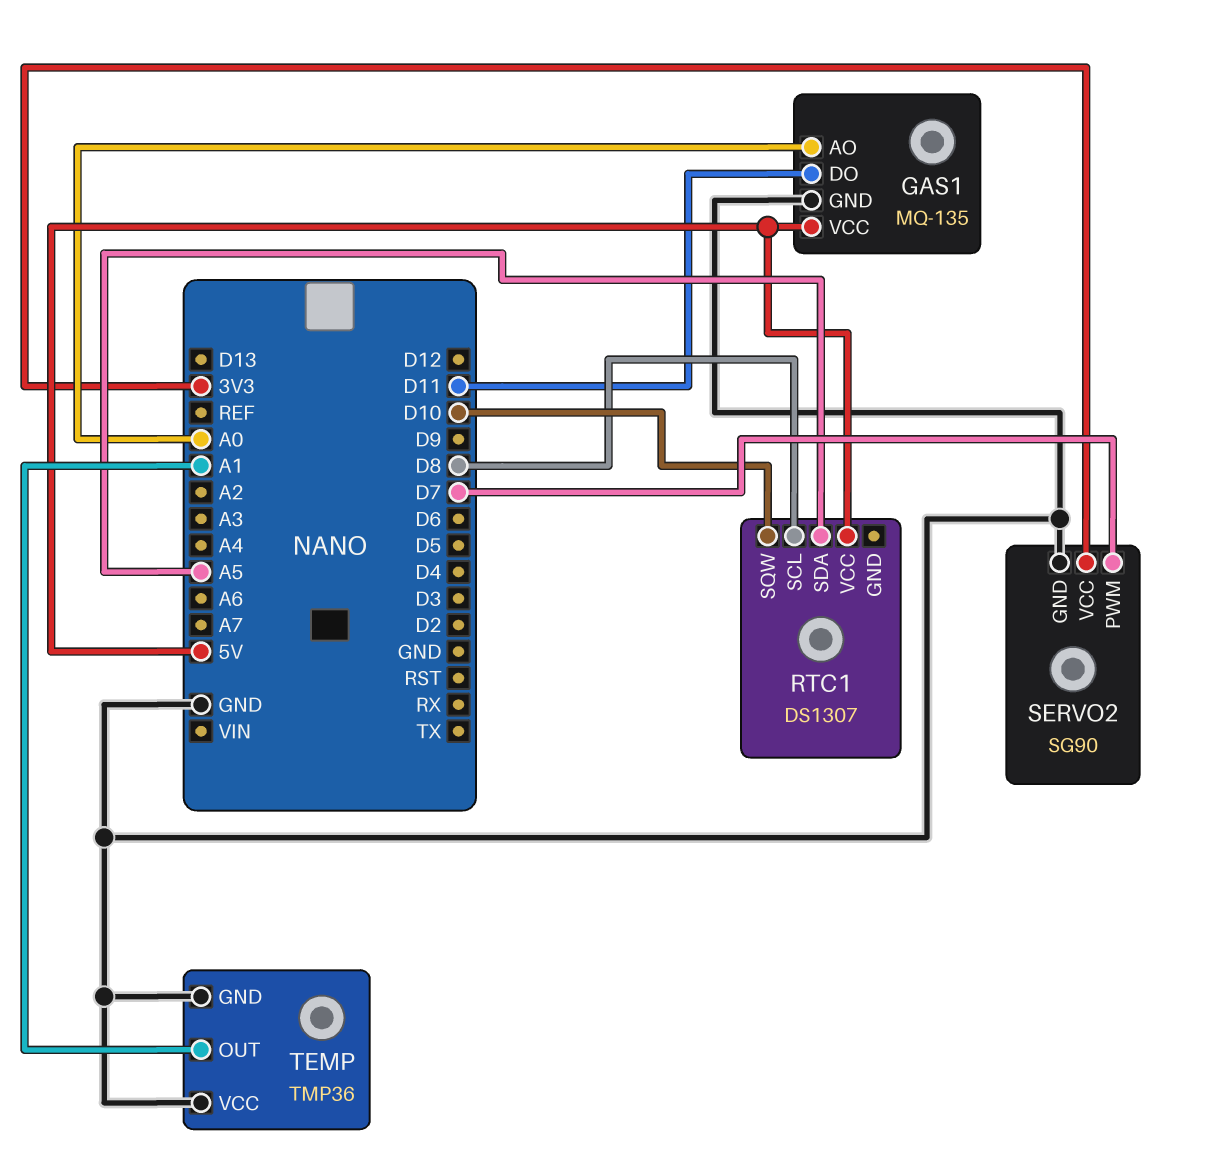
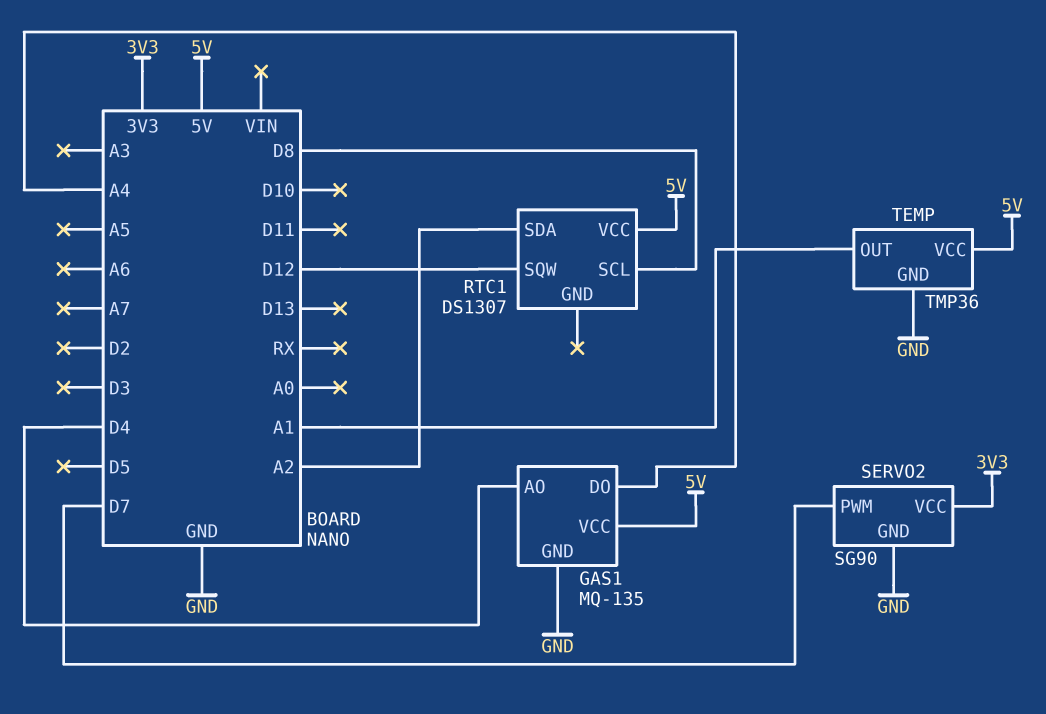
GAS1 pin AO: A0 -> D4
GAS1 pin DO: D11 -> A4
RTC1 pin SDA: A5 -> A2
RTC1 pin SQW: D10 -> D12
TEMP pin VCC: GND -> 5V

